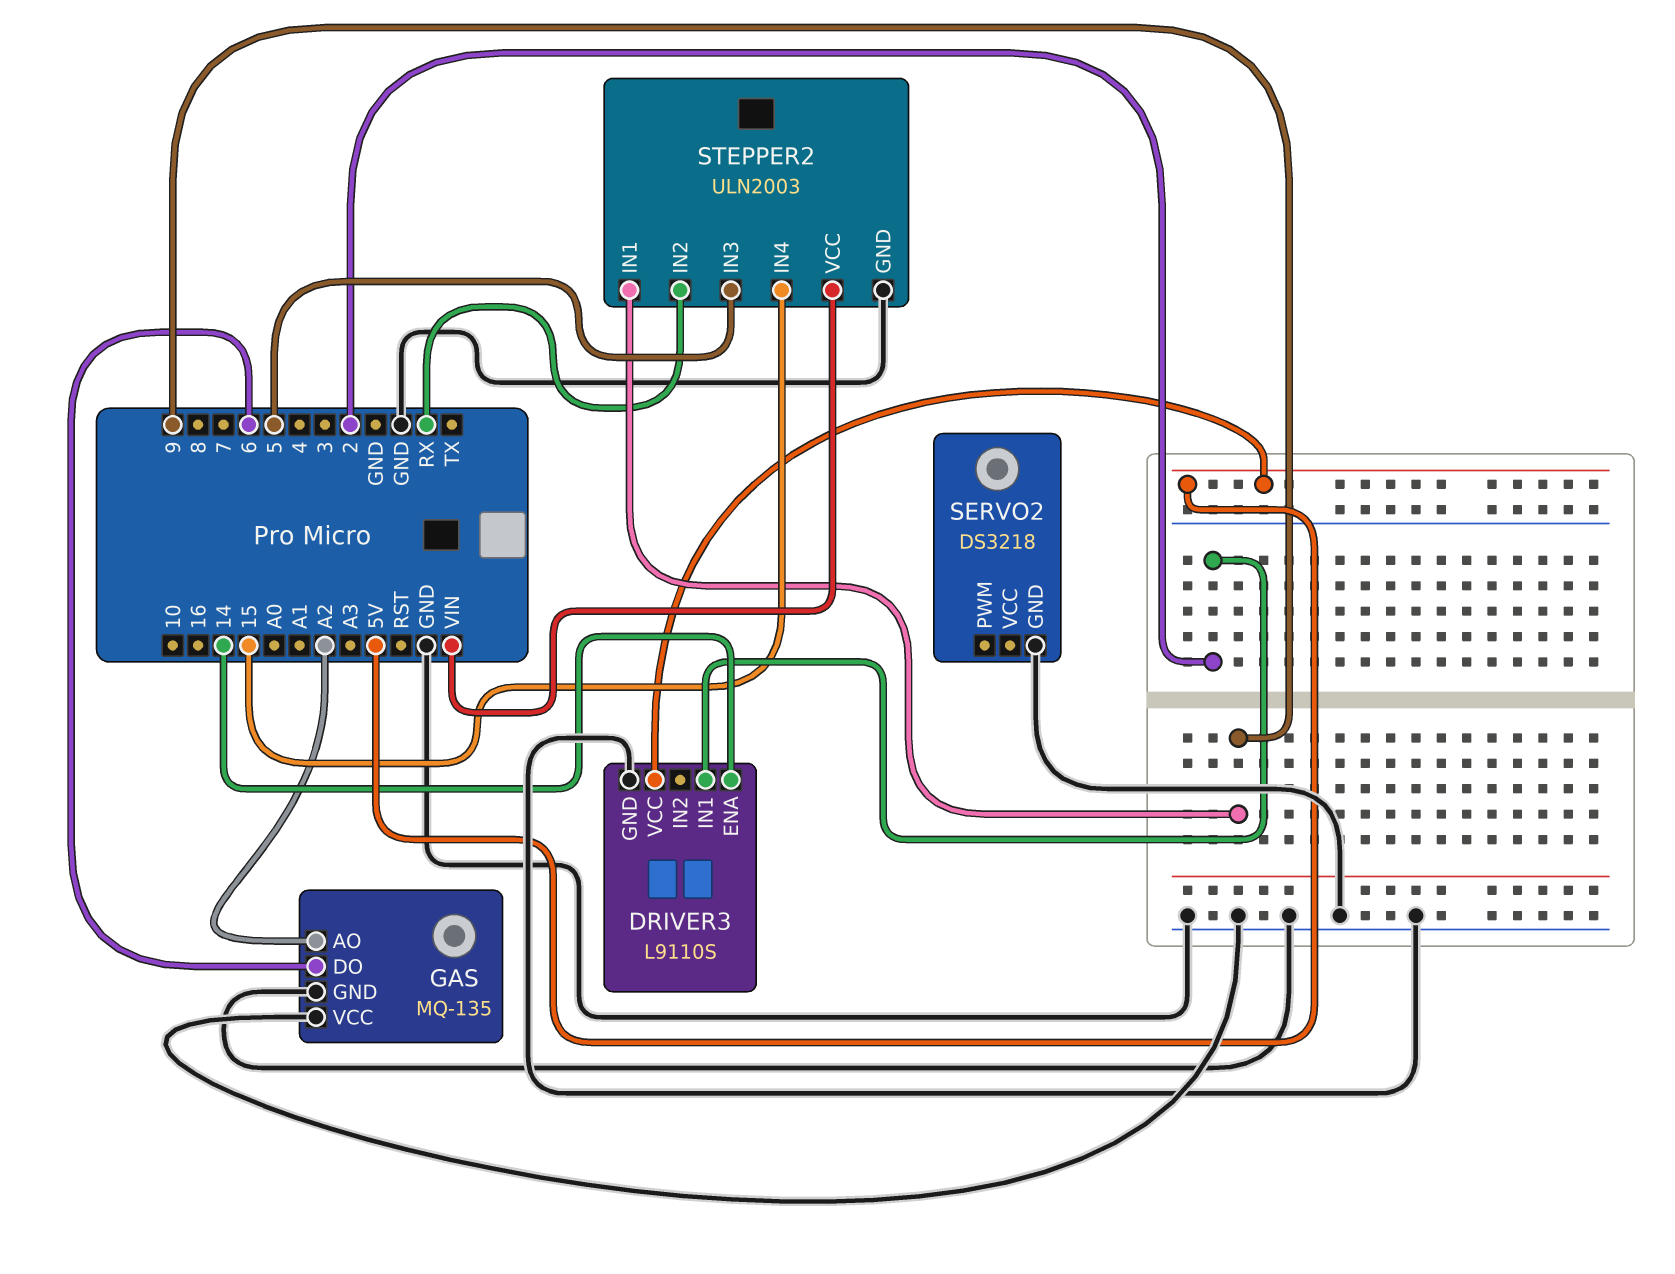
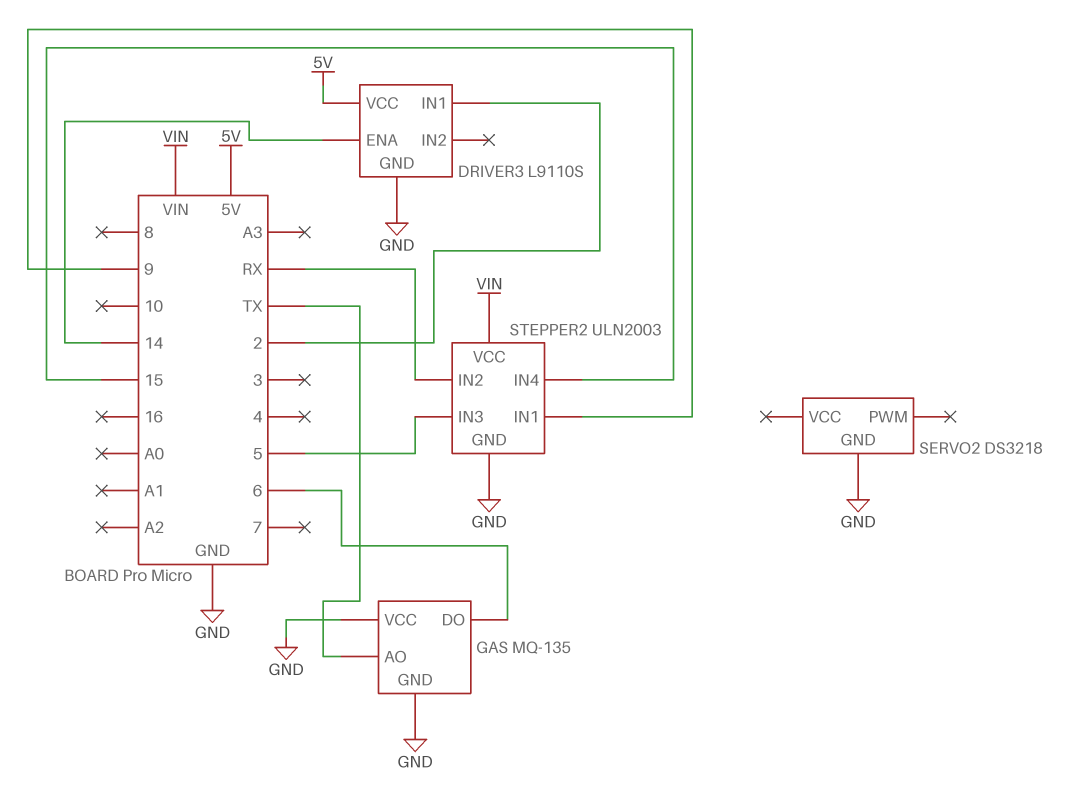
GAS pin AO: A2 -> TX

